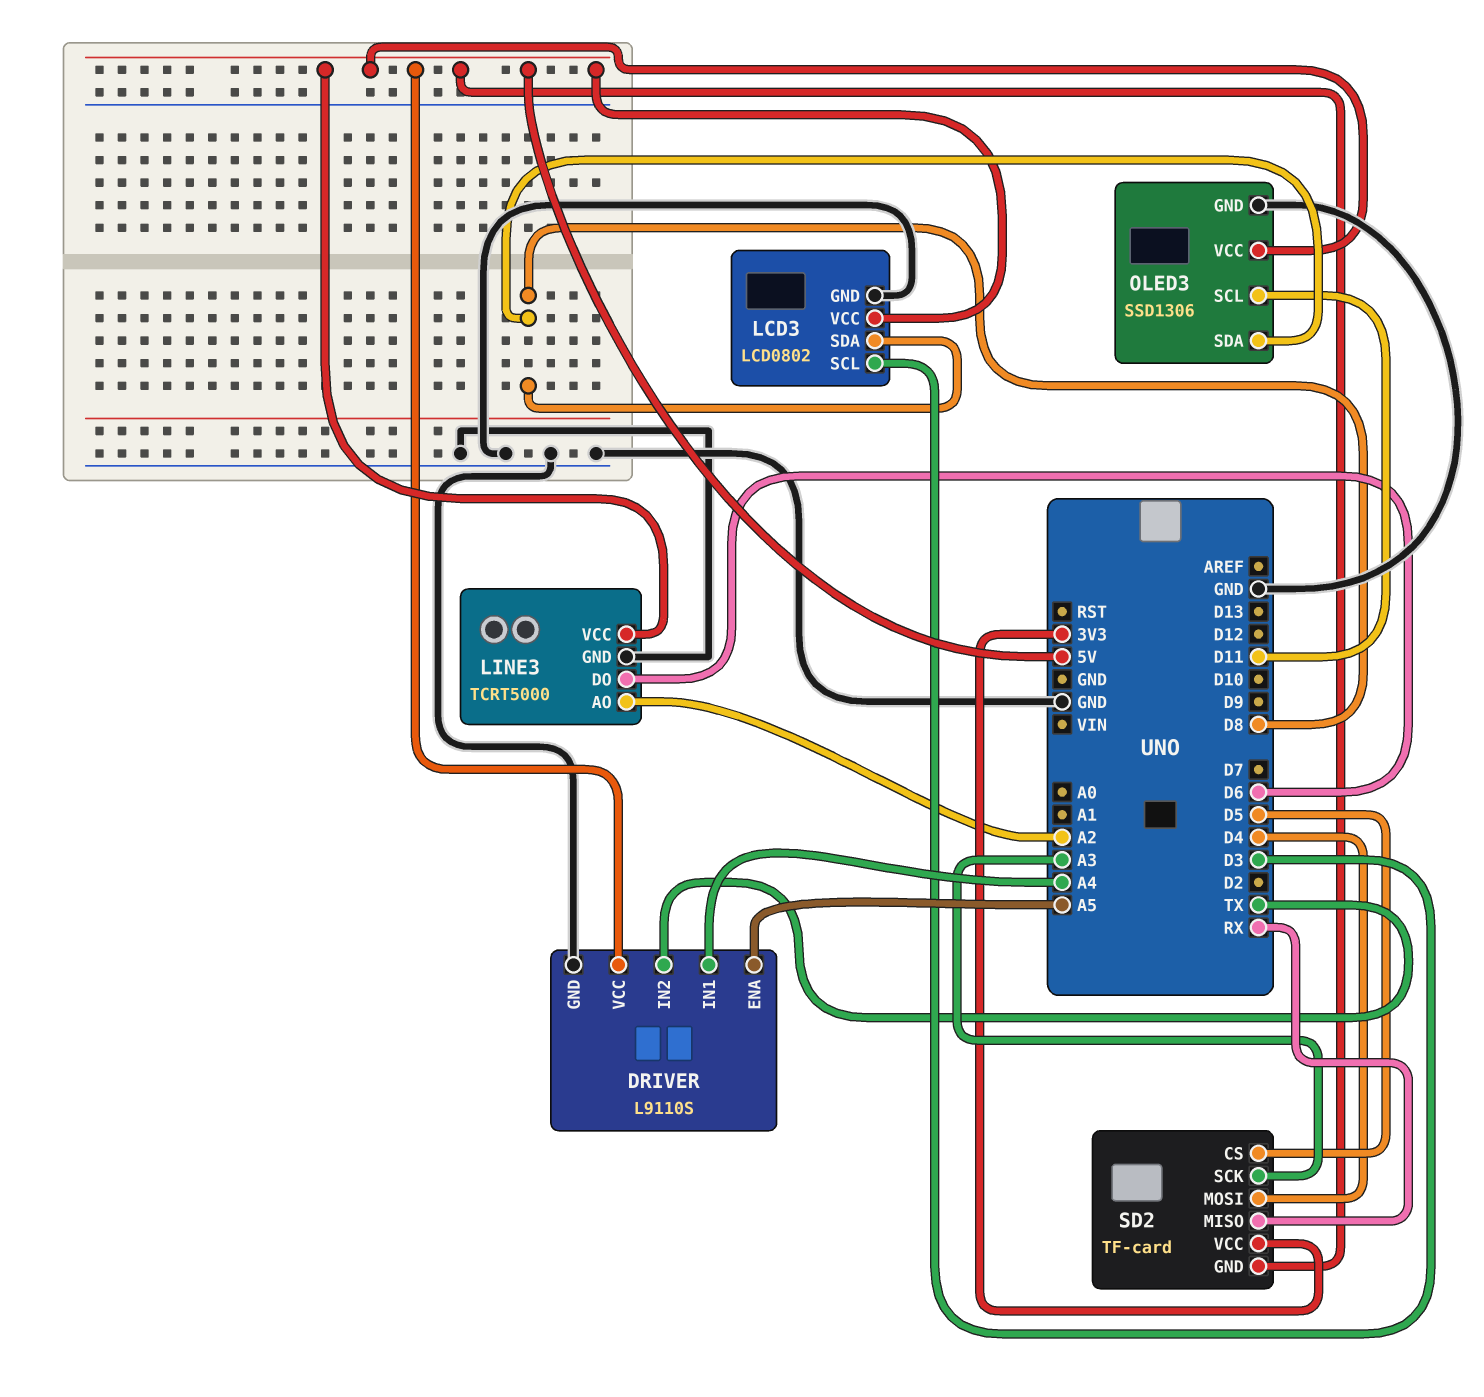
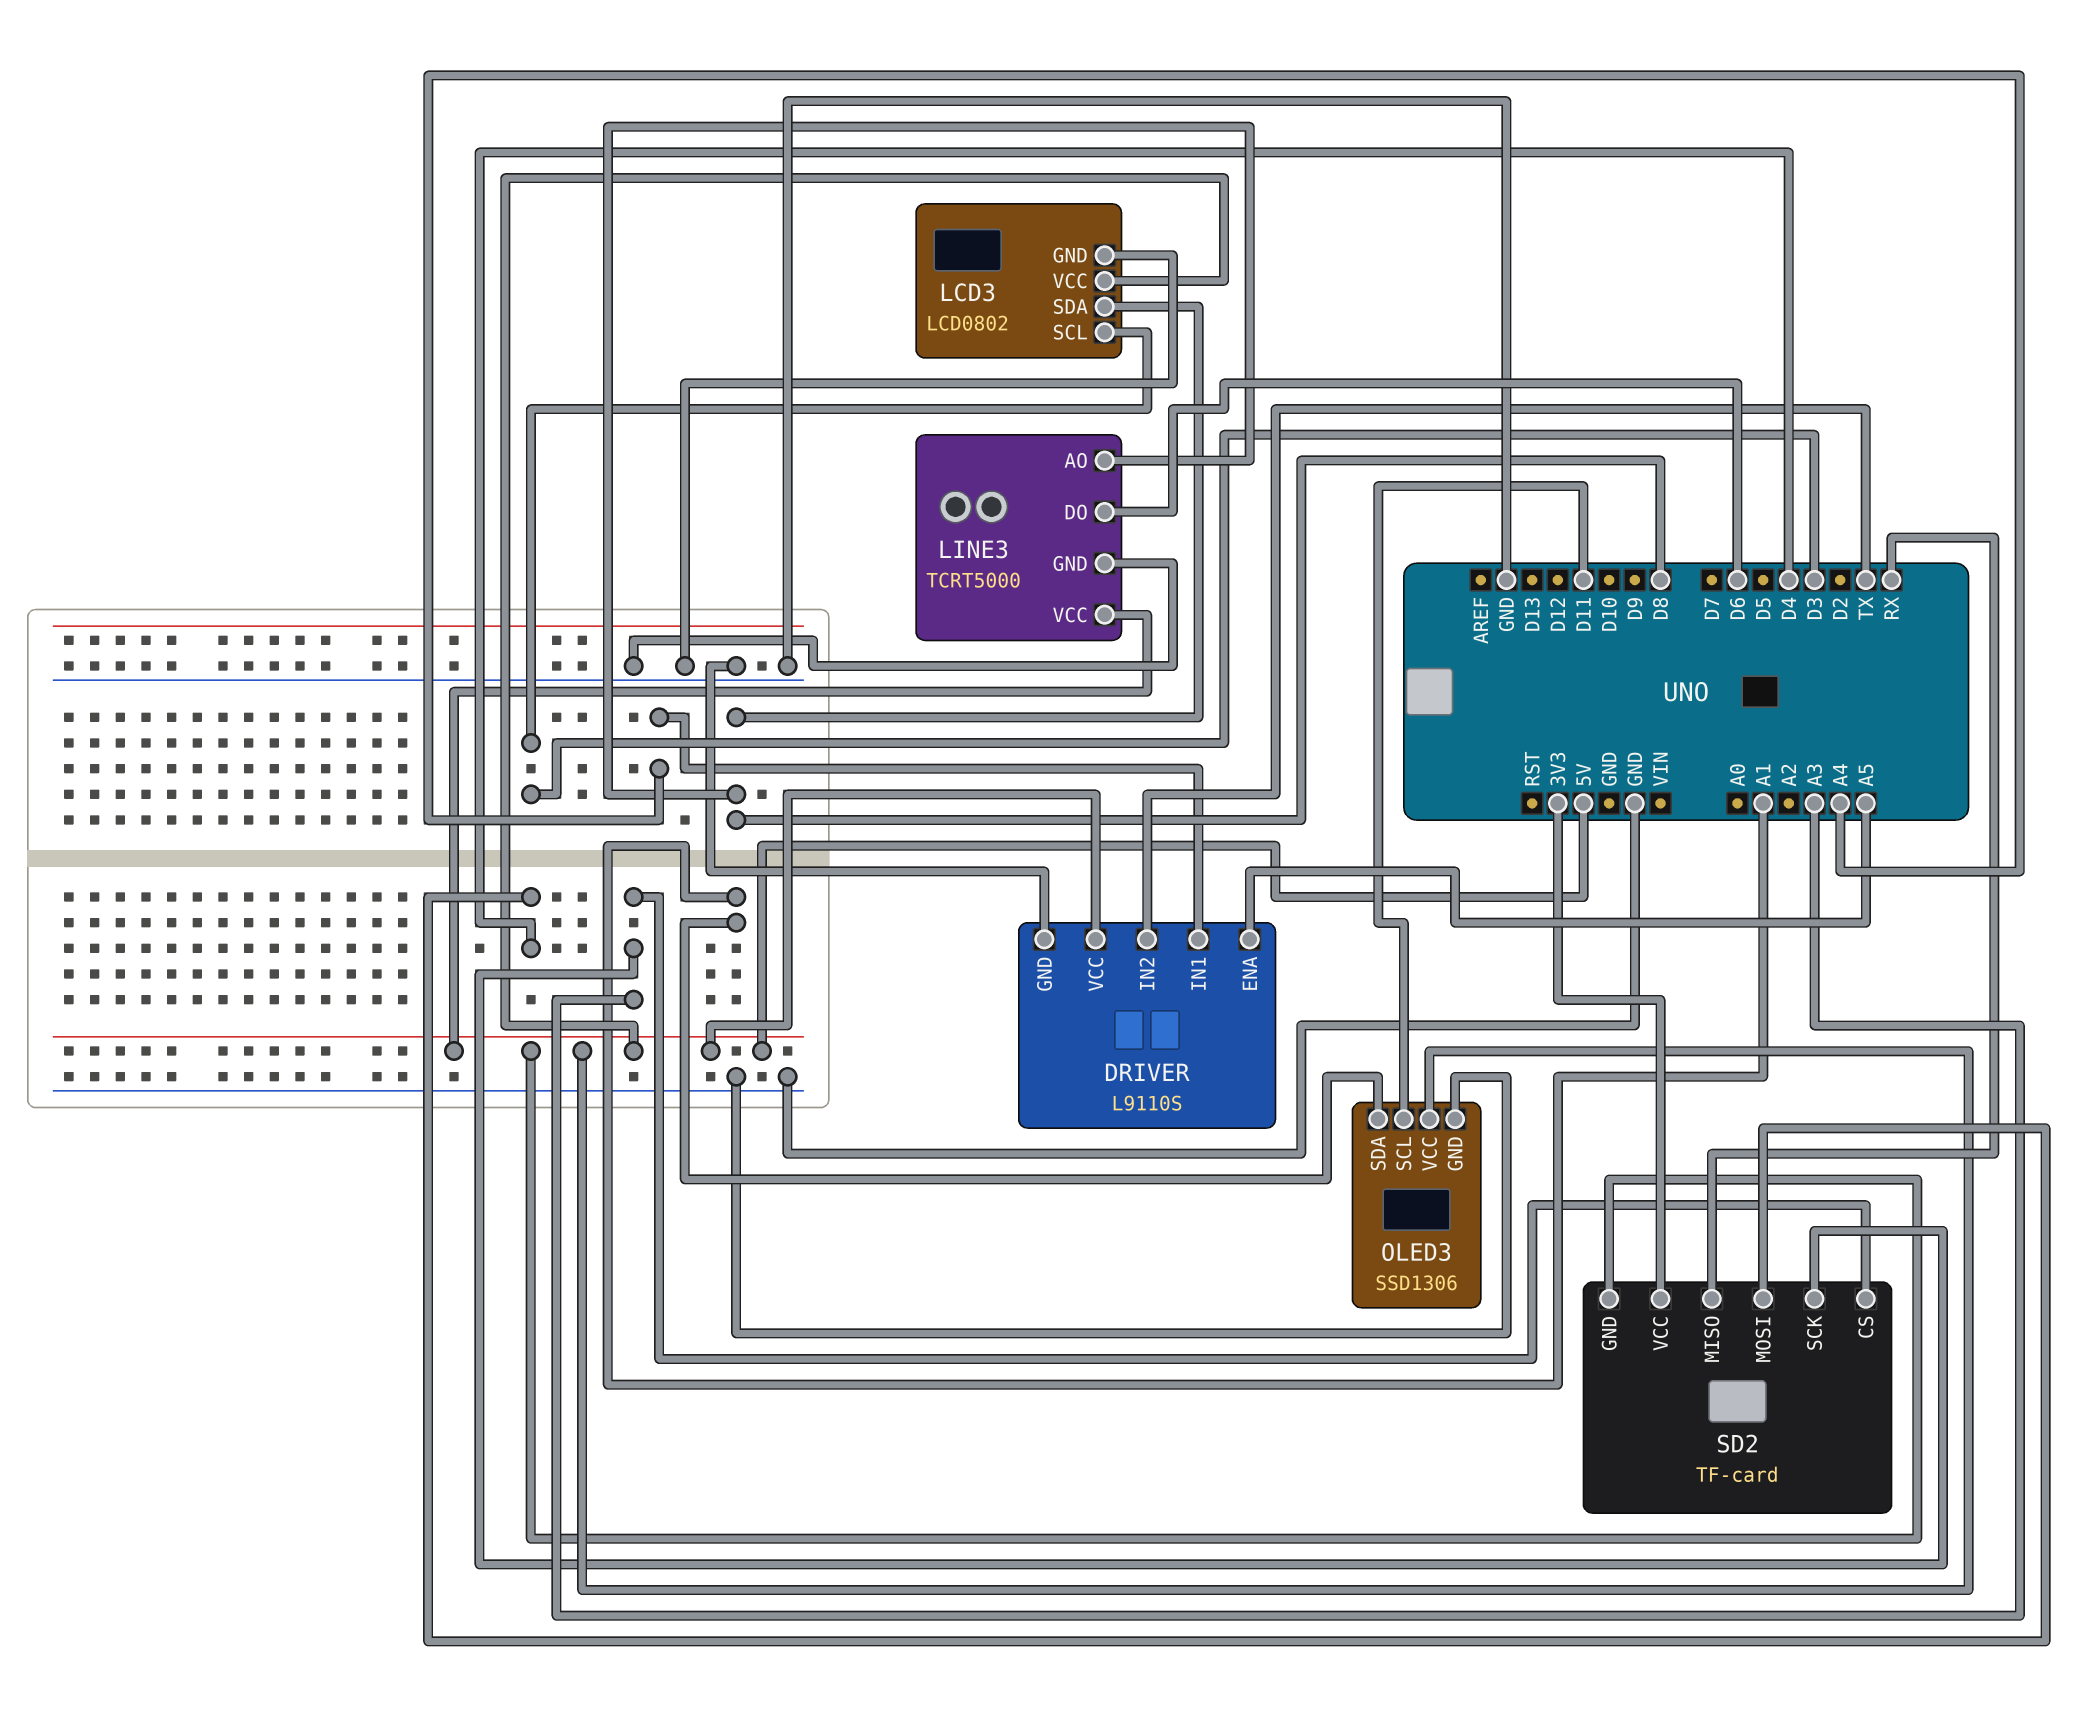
LINE3 pin AO: A2 -> D8
OLED3 pin SDA: D8 -> A1
SD2 pin CS: D5 -> A3

